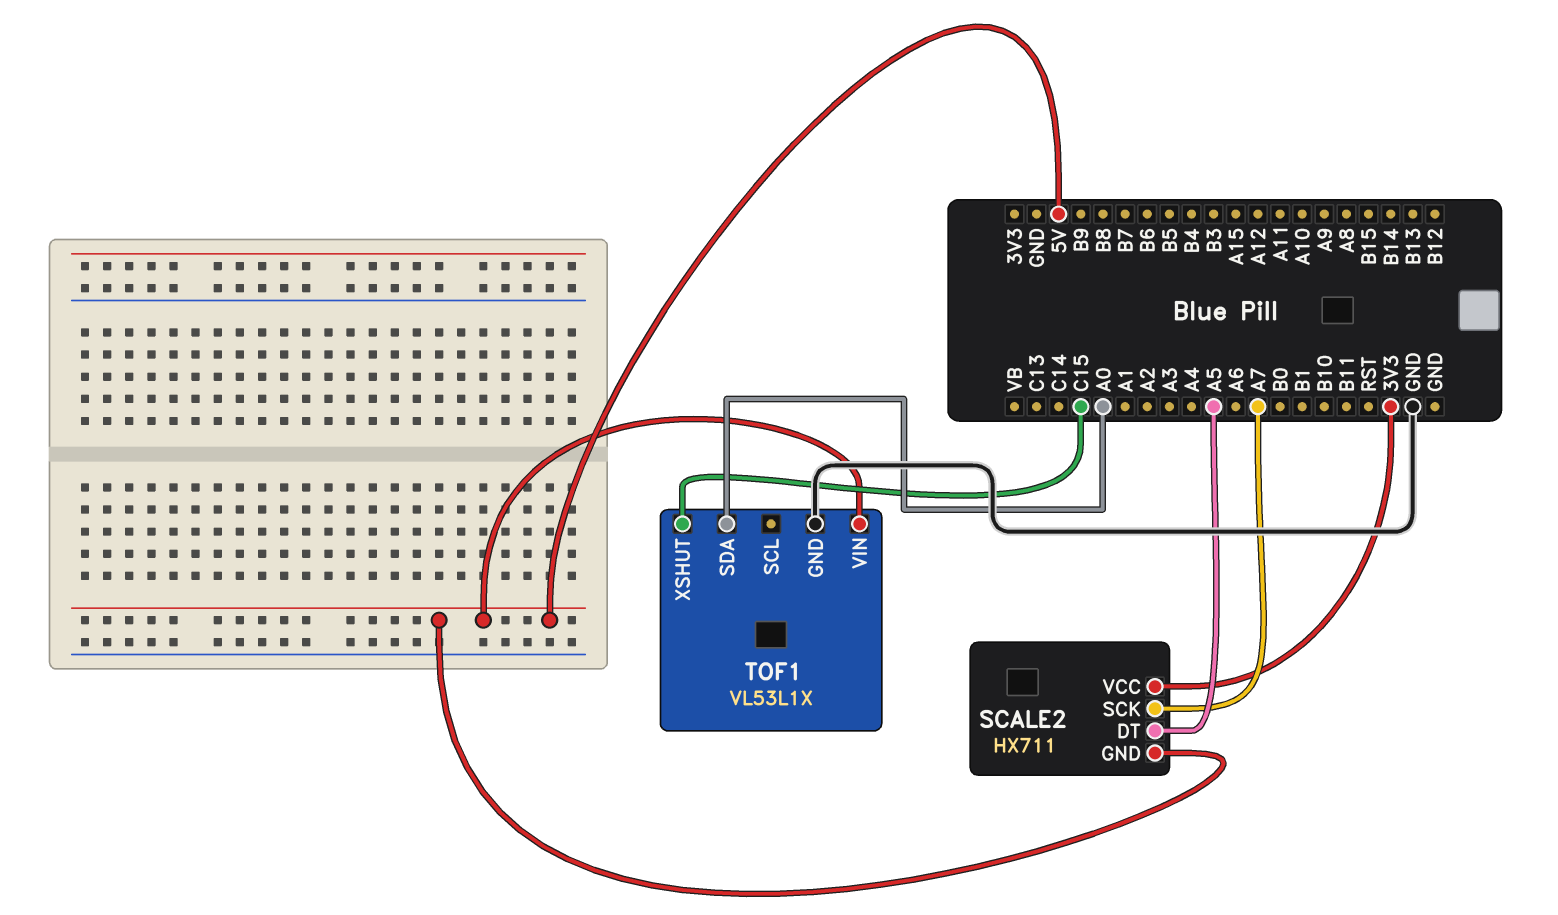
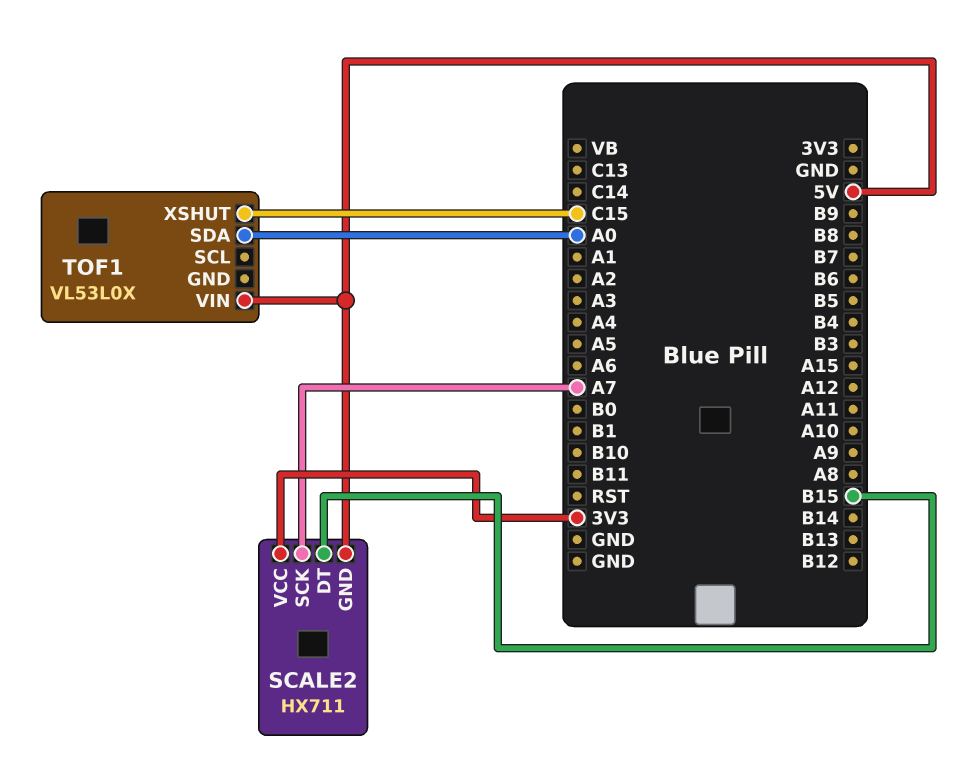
SCALE2 pin DT: A5 -> B15
TOF1: VL53L1X -> VL53L0X
TOF1 pin GND: GND -> none

